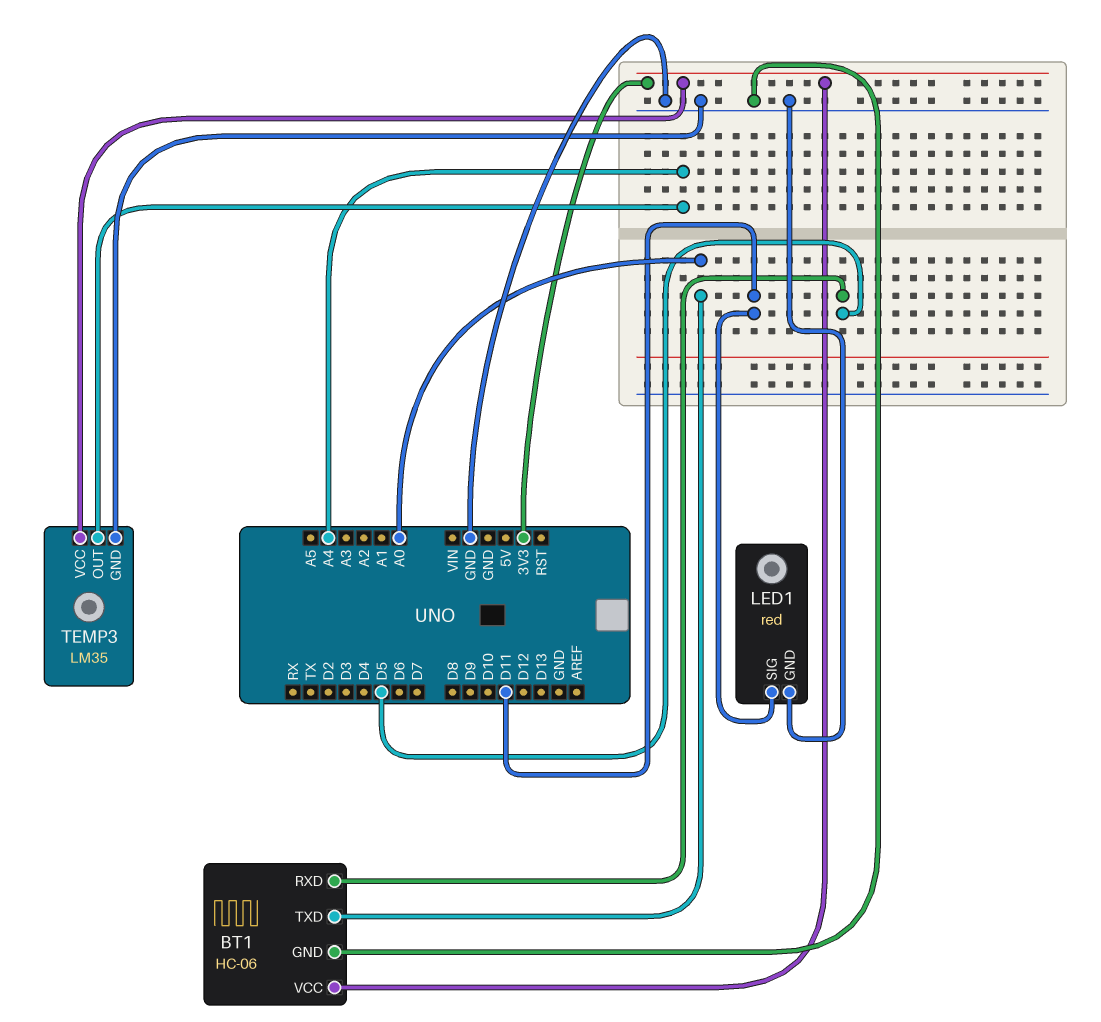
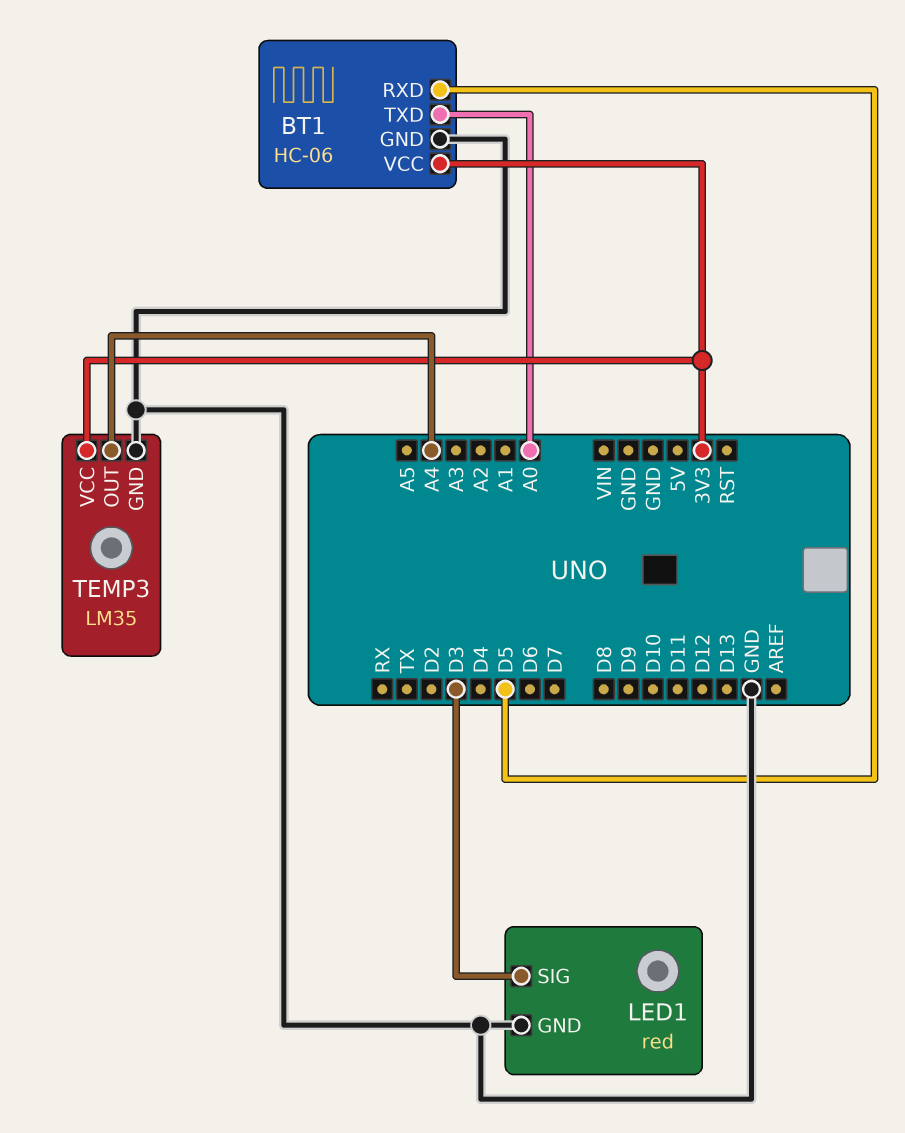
LED1 pin SIG: D11 -> D3

